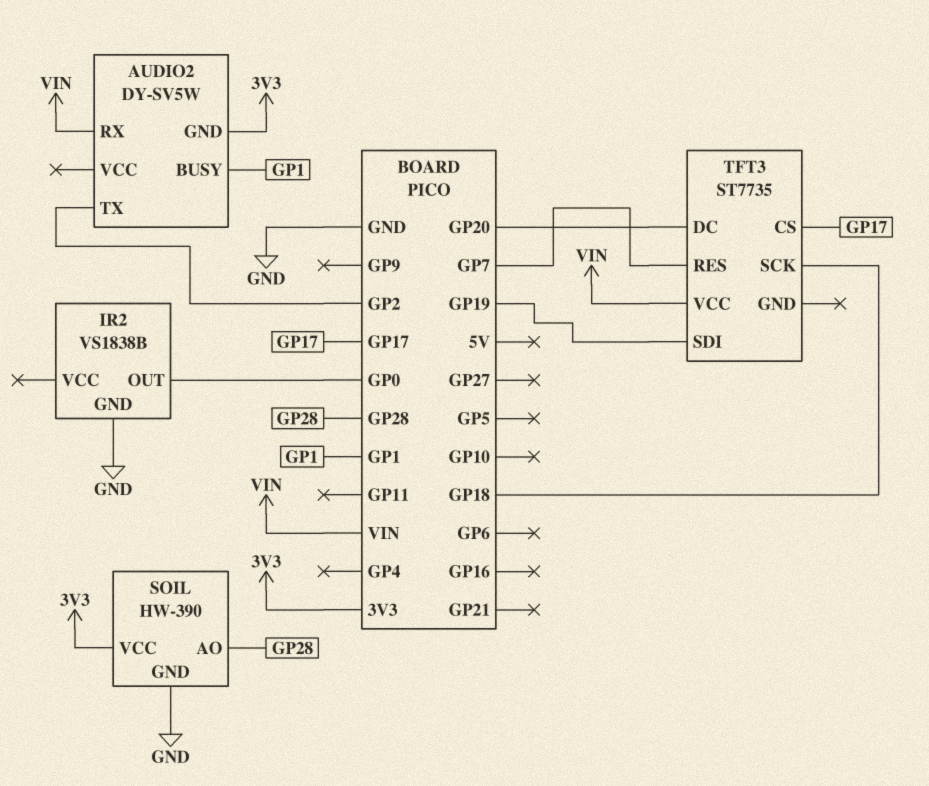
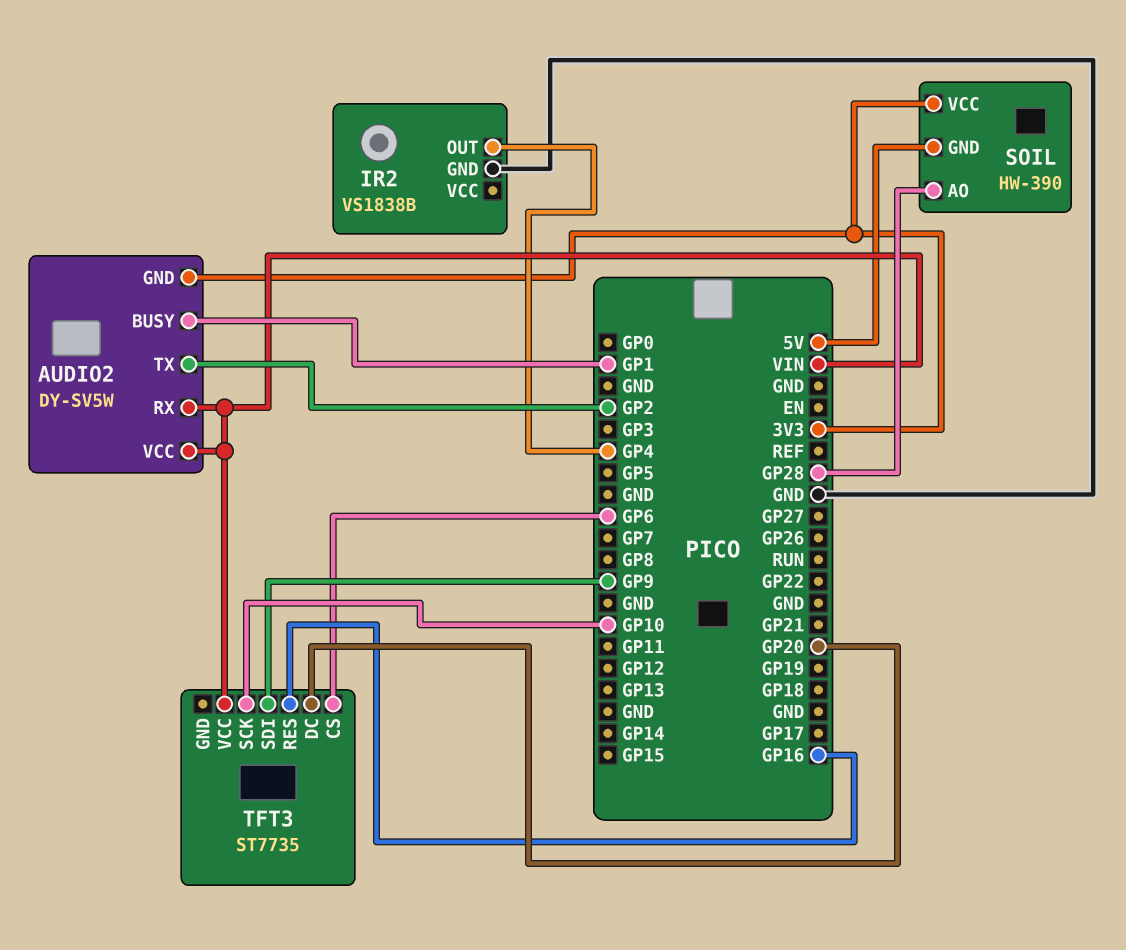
AUDIO2 pin VCC: none -> VIN
IR2 pin OUT: GP0 -> GP4
SOIL pin GND: GND -> 5V
TFT3 pin CS: GP17 -> GP6
TFT3 pin RES: GP7 -> GP16
TFT3 pin SCK: GP18 -> GP10
TFT3 pin SDI: GP19 -> GP9

